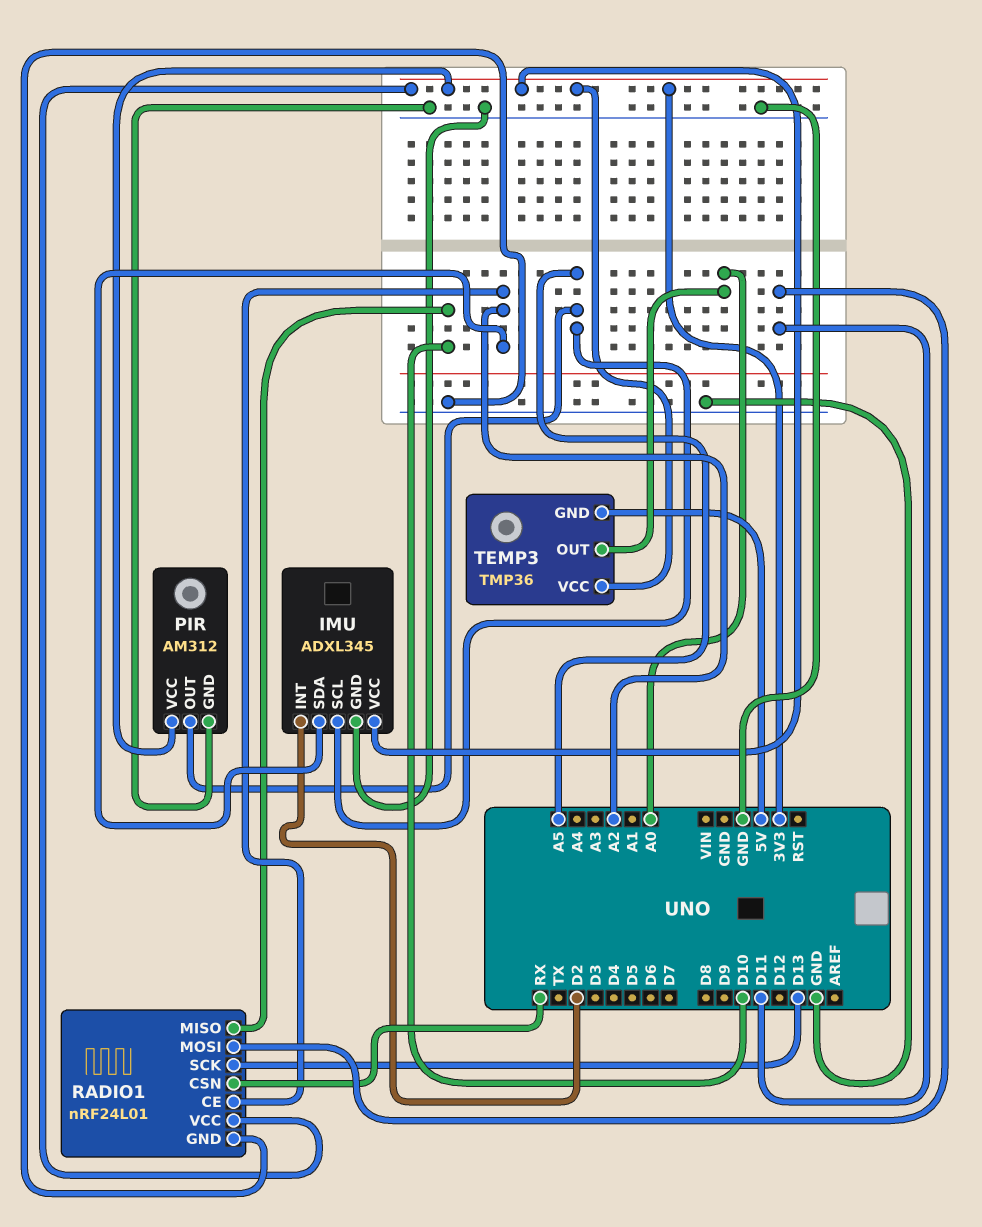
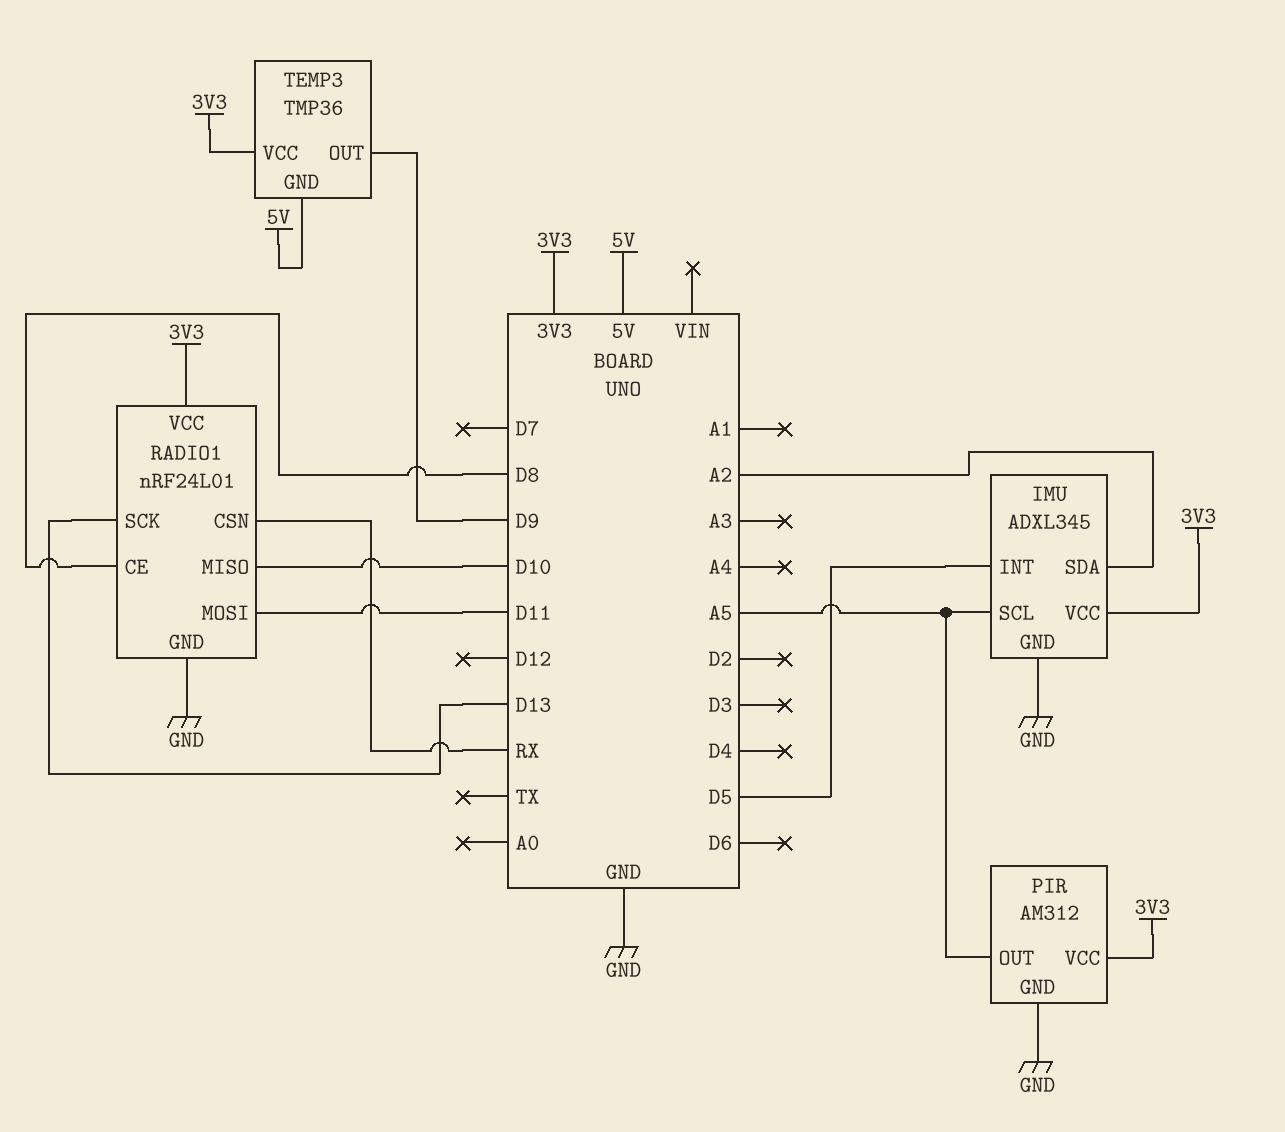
IMU pin INT: D2 -> D5
RADIO1 pin CE: A2 -> D8
TEMP3 pin OUT: A0 -> D9

